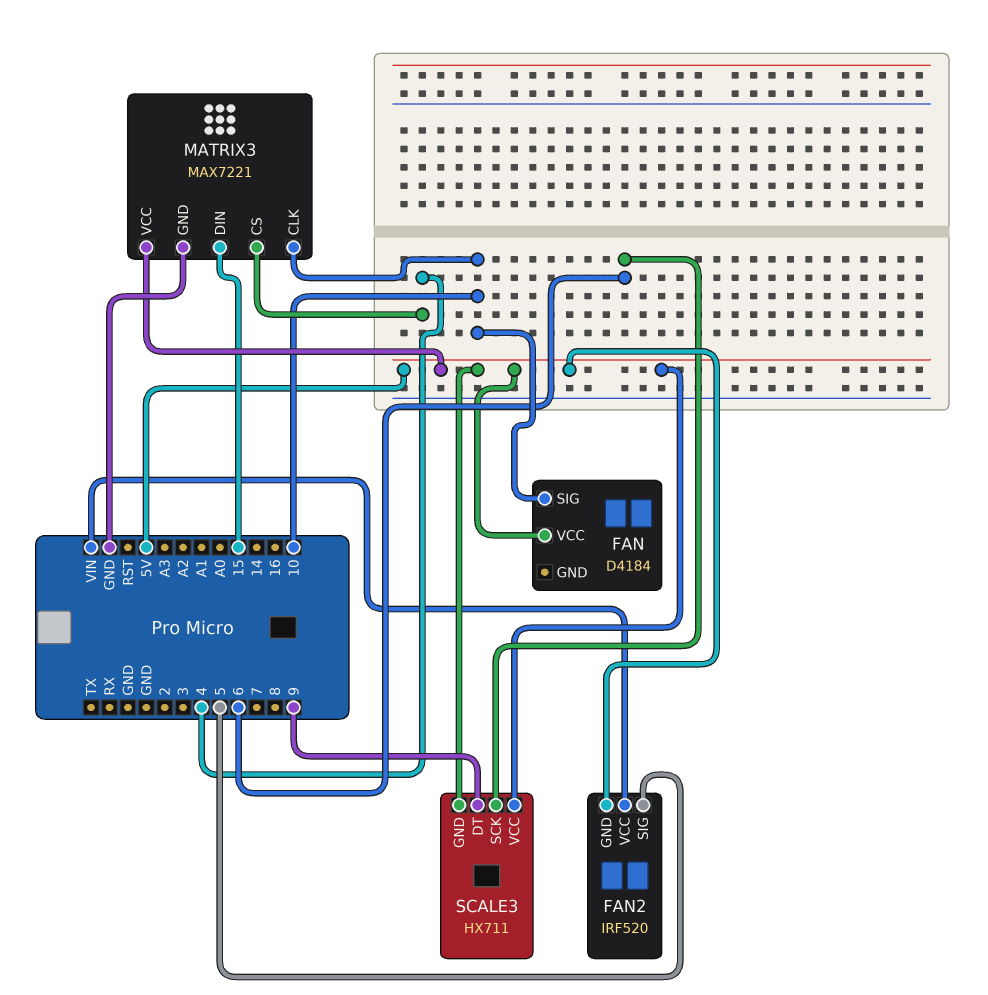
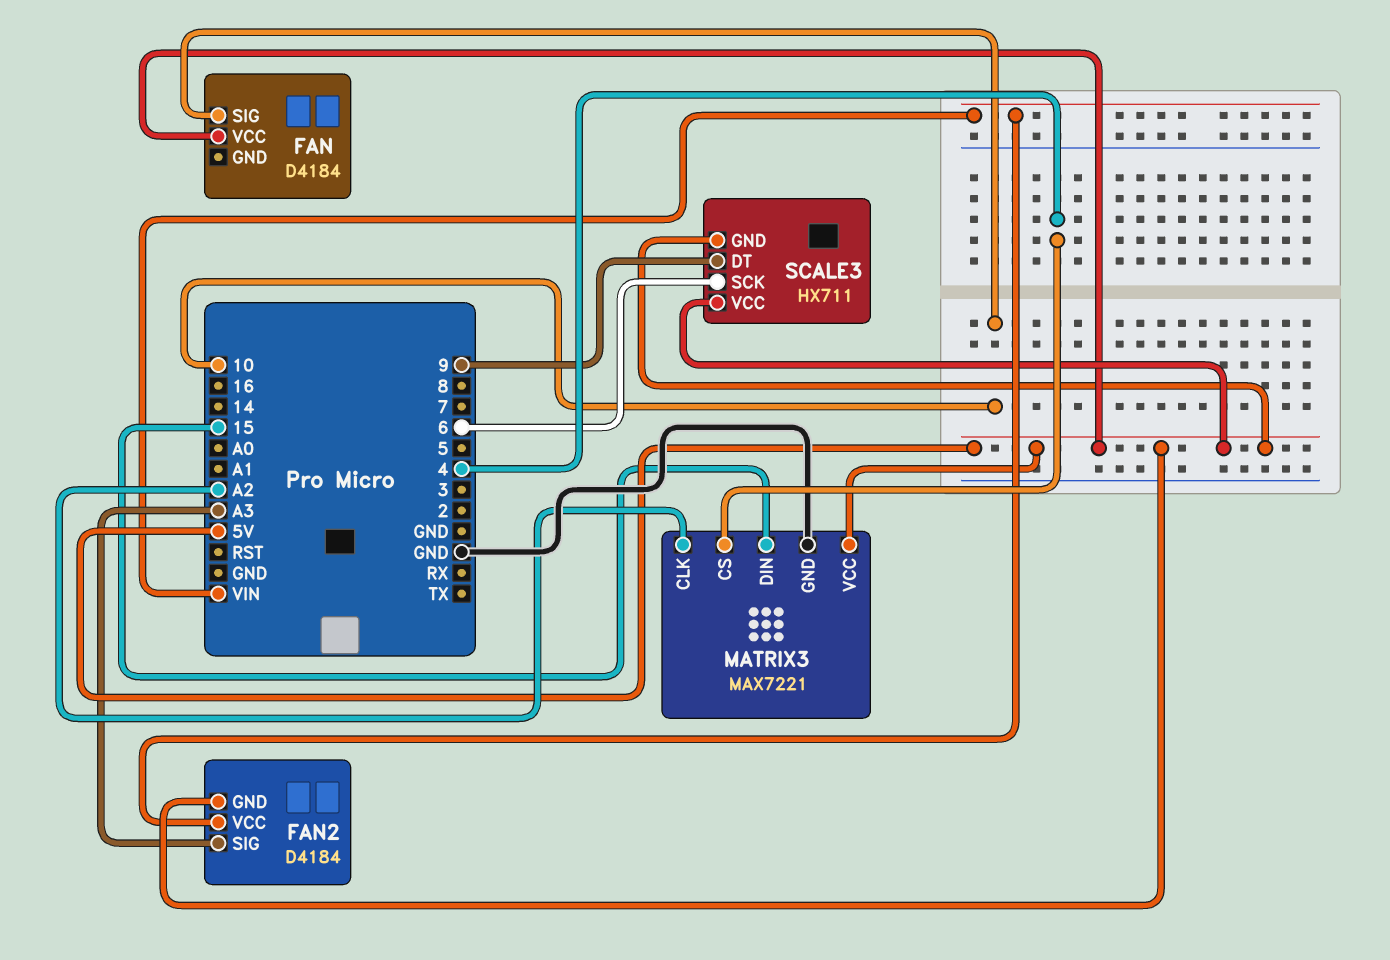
FAN2: IRF520 -> D4184
FAN2 pin SIG: 5 -> A3
MATRIX3 pin CLK: 10 -> A2

